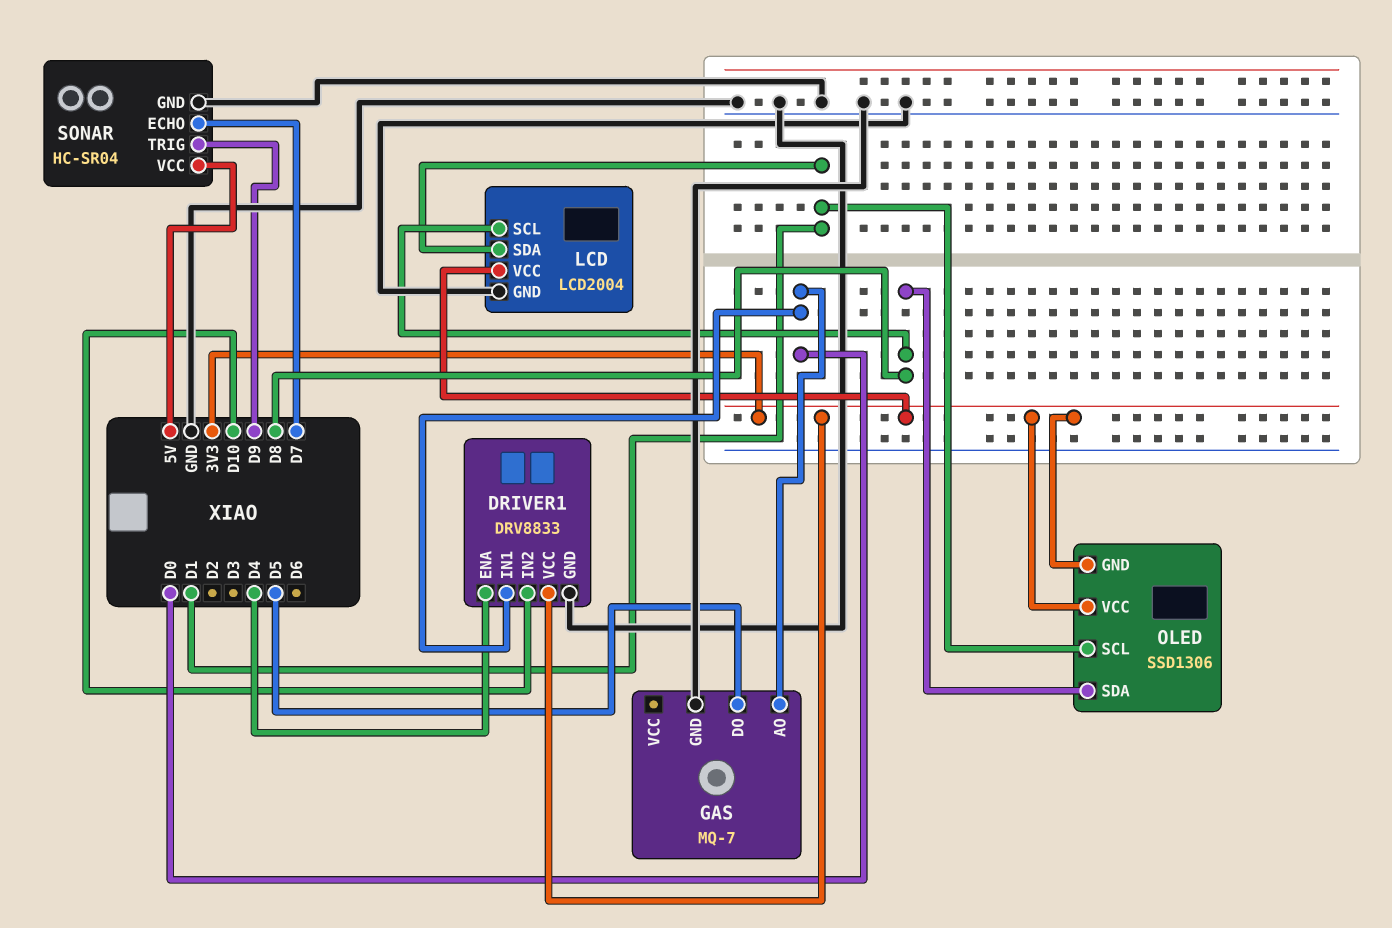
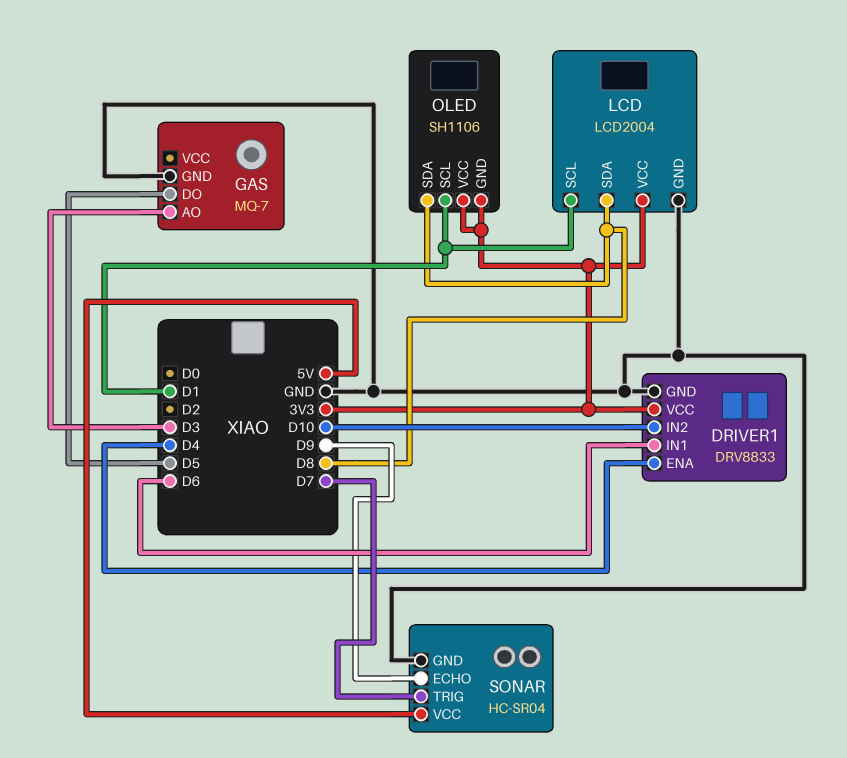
DRIVER1 pin IN1: D0 -> D6
GAS pin AO: D0 -> D3
LCD pin SCL: D8 -> D1
LCD pin SDA: D1 -> D8
OLED: SSD1306 -> SH1106
SONAR pin ECHO: D7 -> D9
SONAR pin TRIG: D9 -> D7

